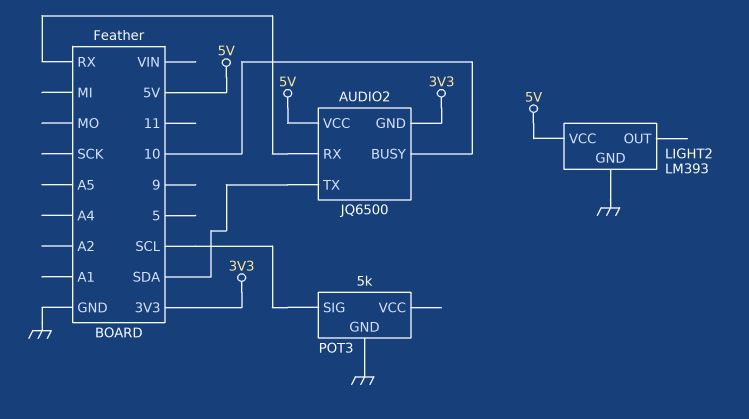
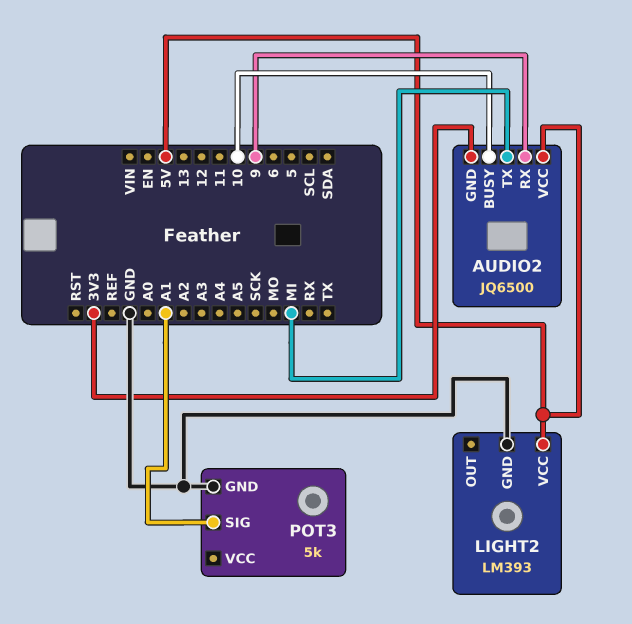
AUDIO2 pin RX: RX -> 9
AUDIO2 pin TX: SDA -> MI
POT3 pin SIG: SCL -> A1

